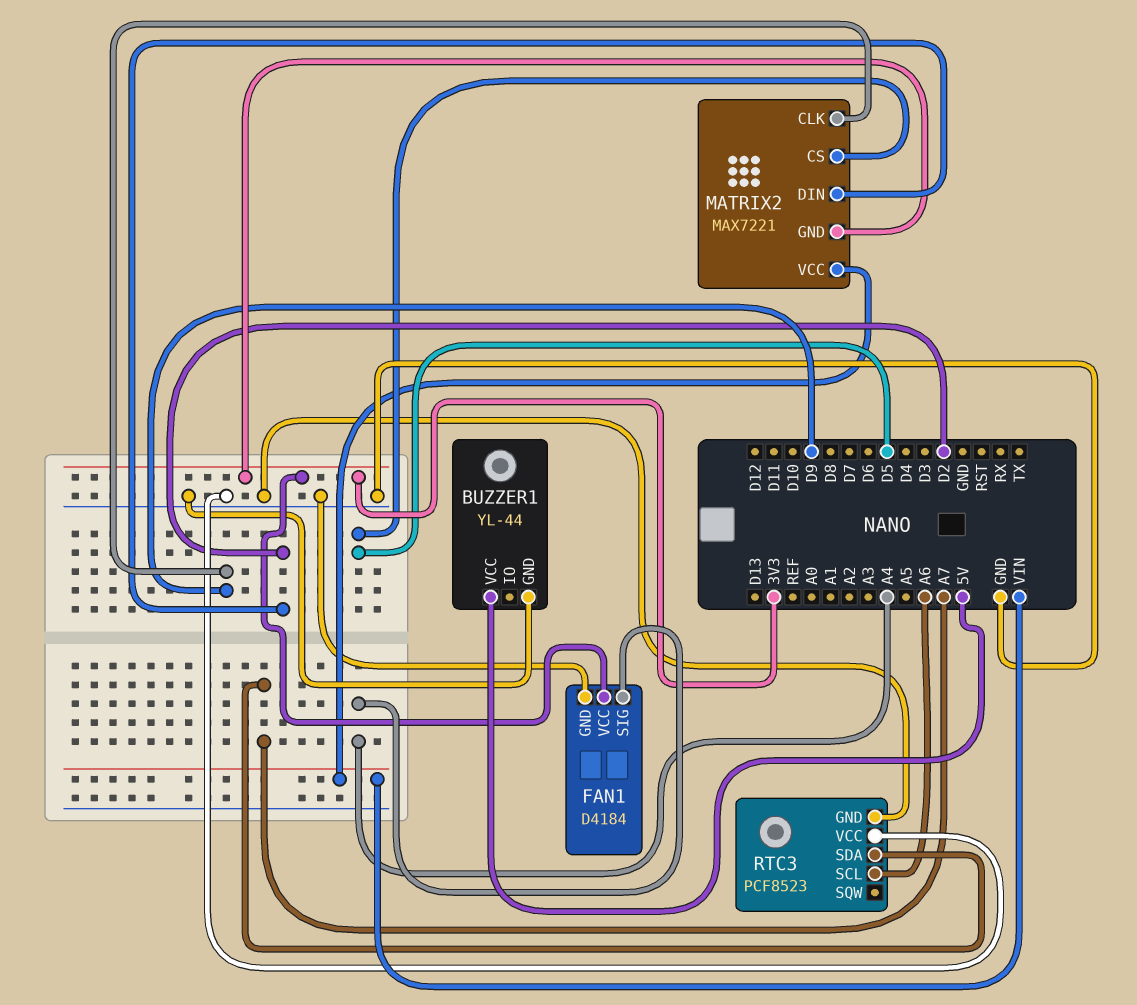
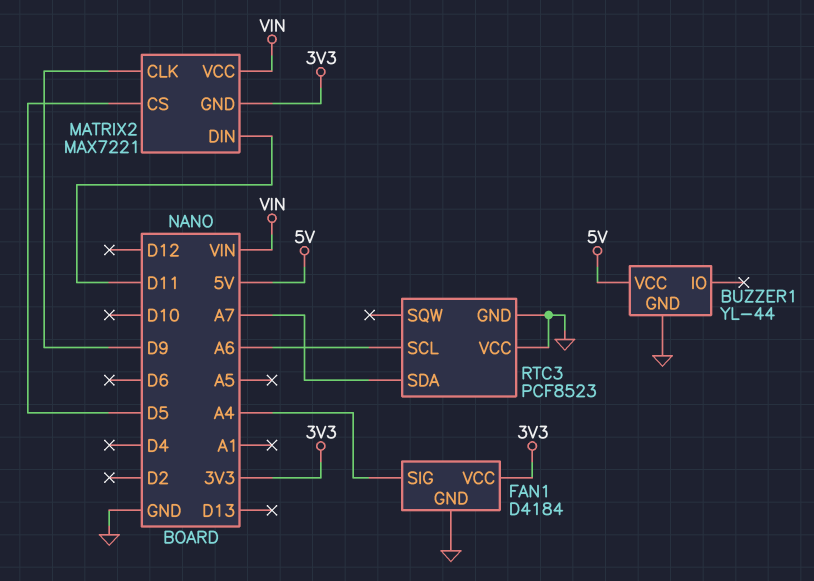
MATRIX2 pin DIN: D2 -> D11

